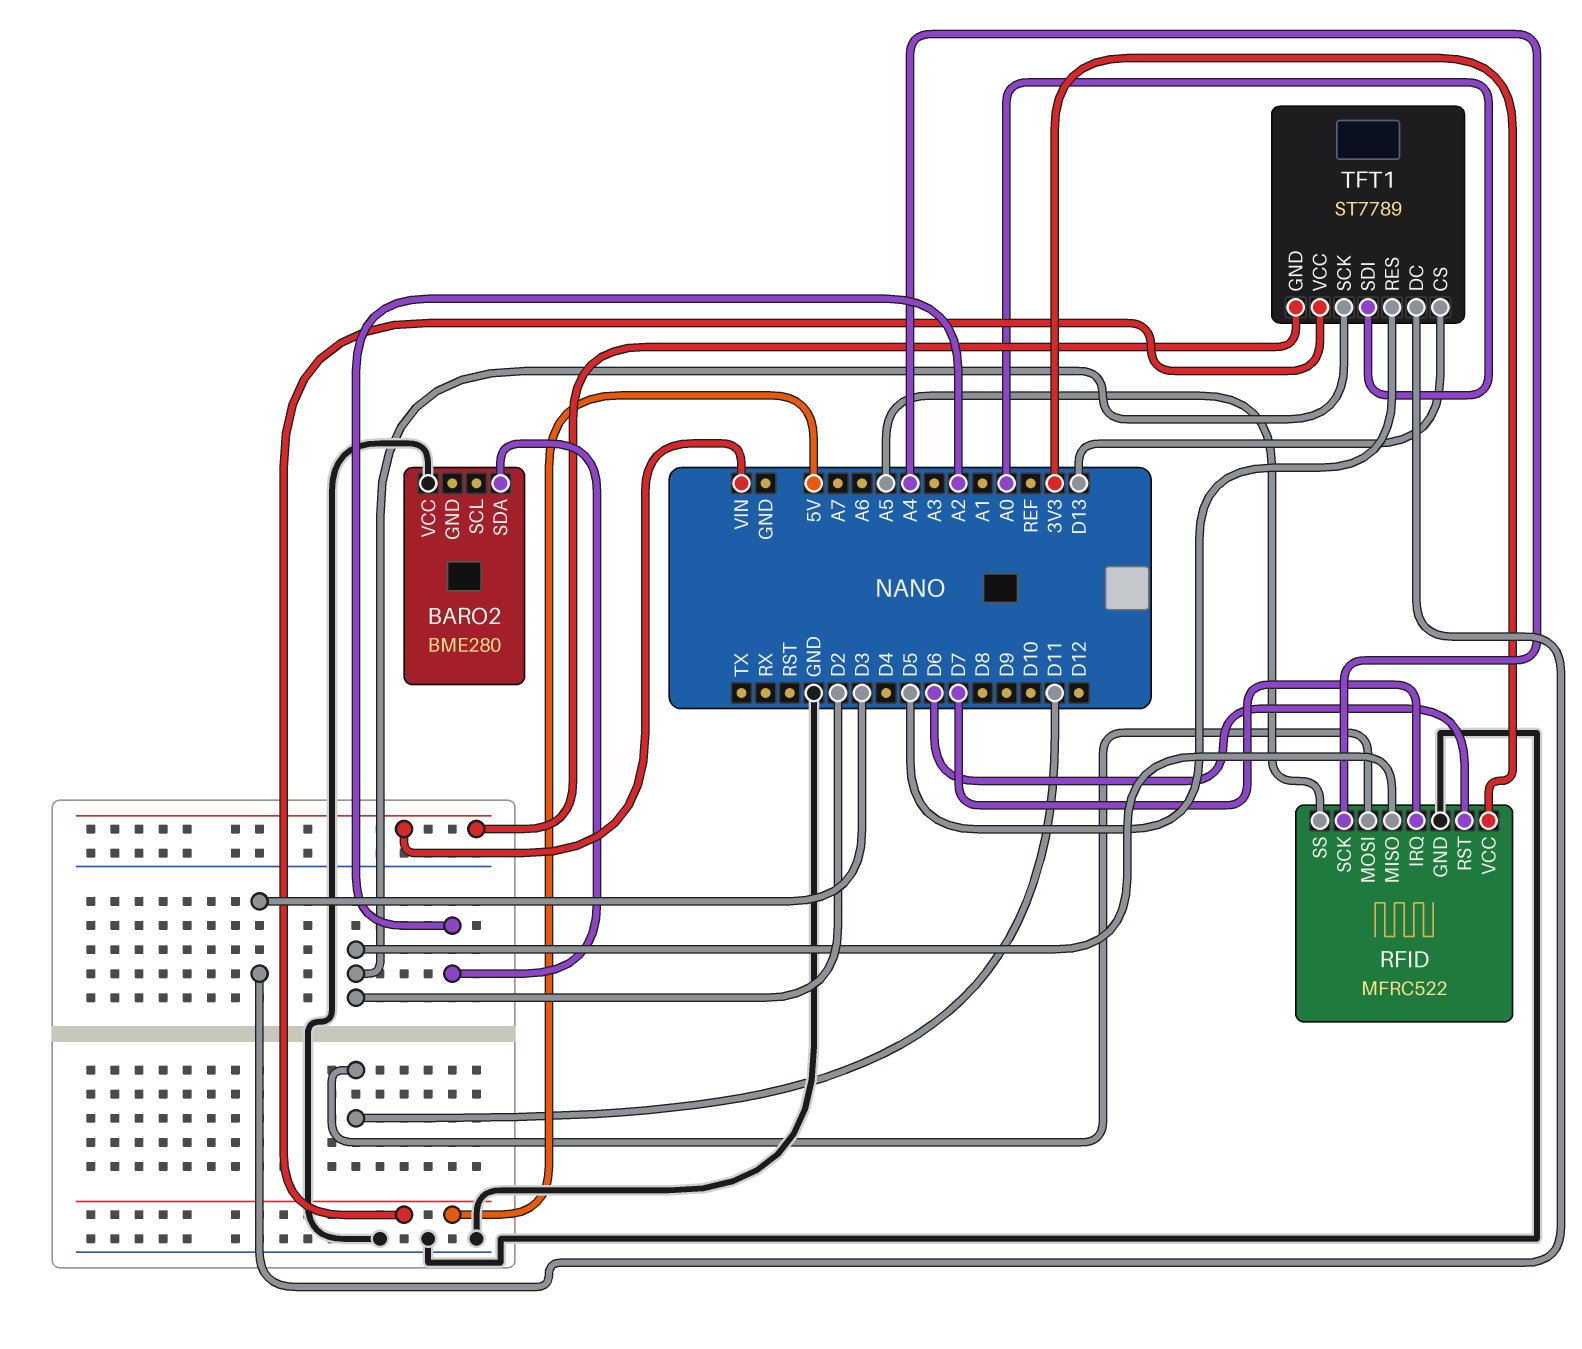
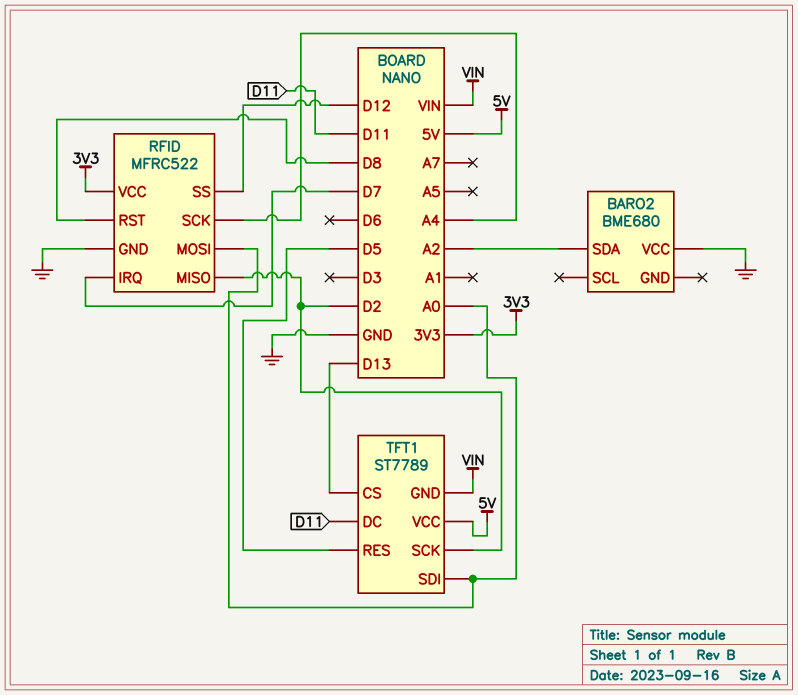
BARO2: BME280 -> BME680
RFID pin MOSI: D11 -> A0
RFID pin RST: D6 -> D8
RFID pin SS: A5 -> D12
TFT1 pin DC: D3 -> D11

